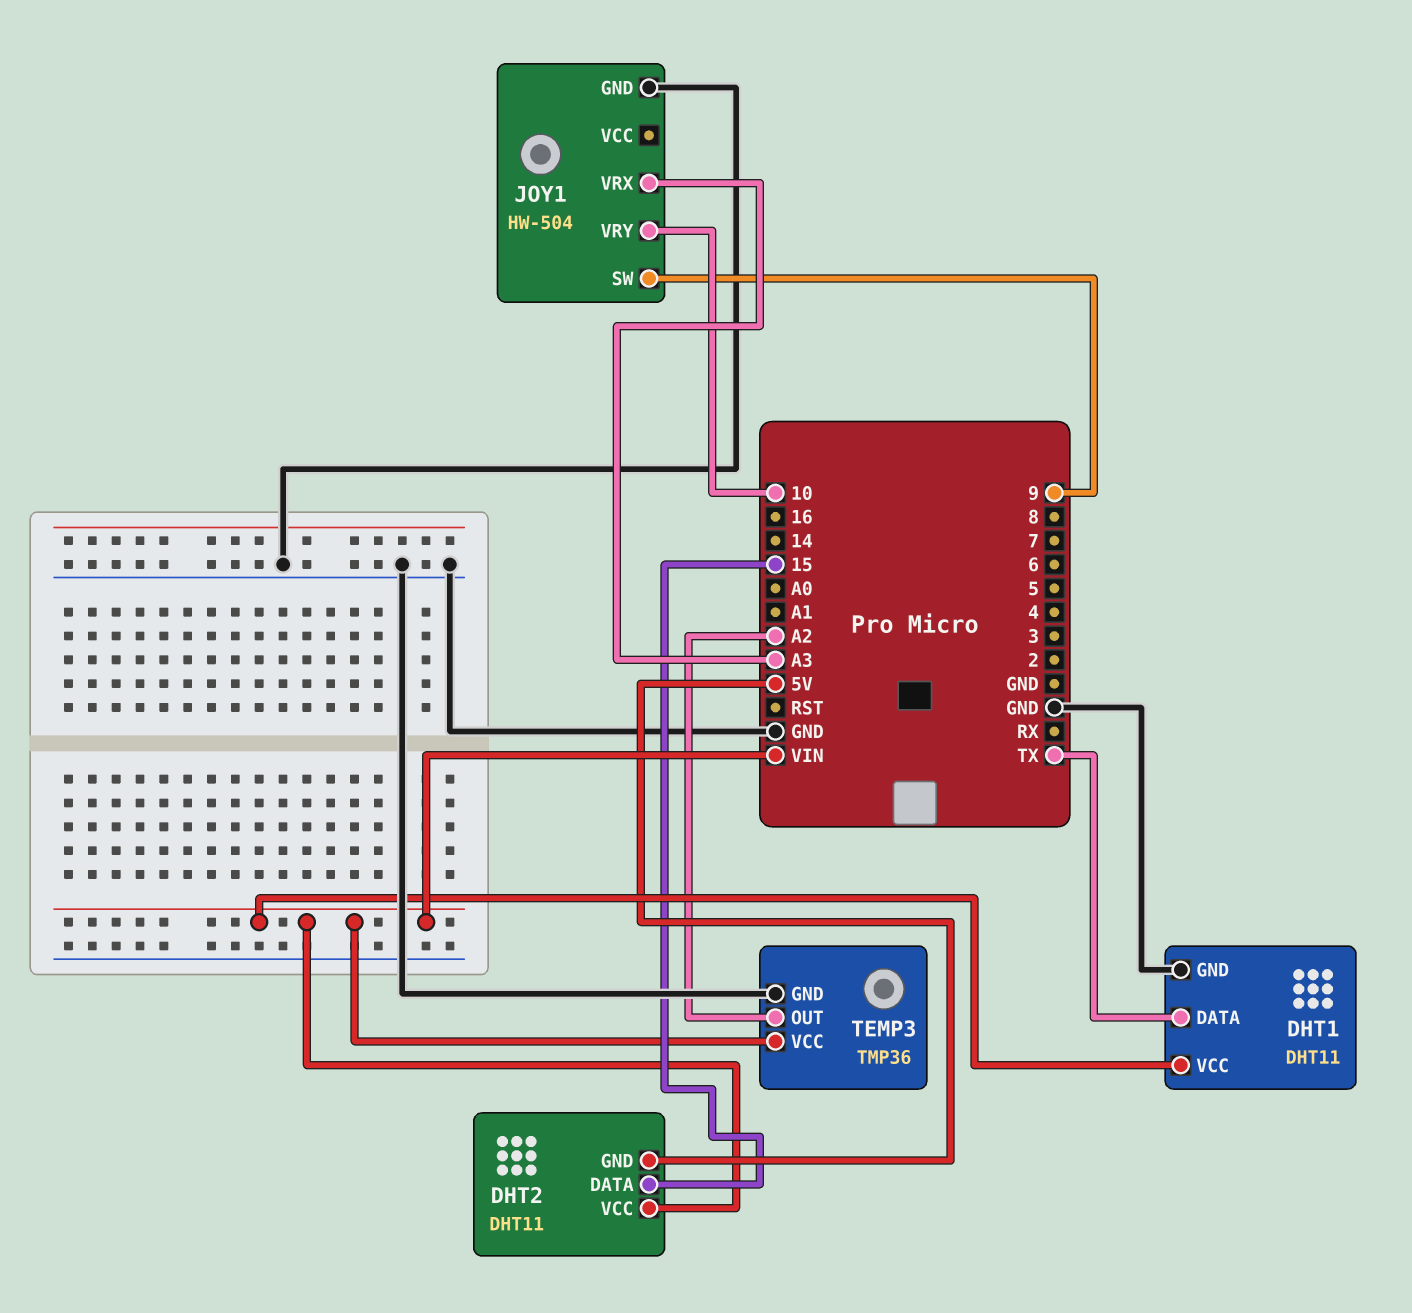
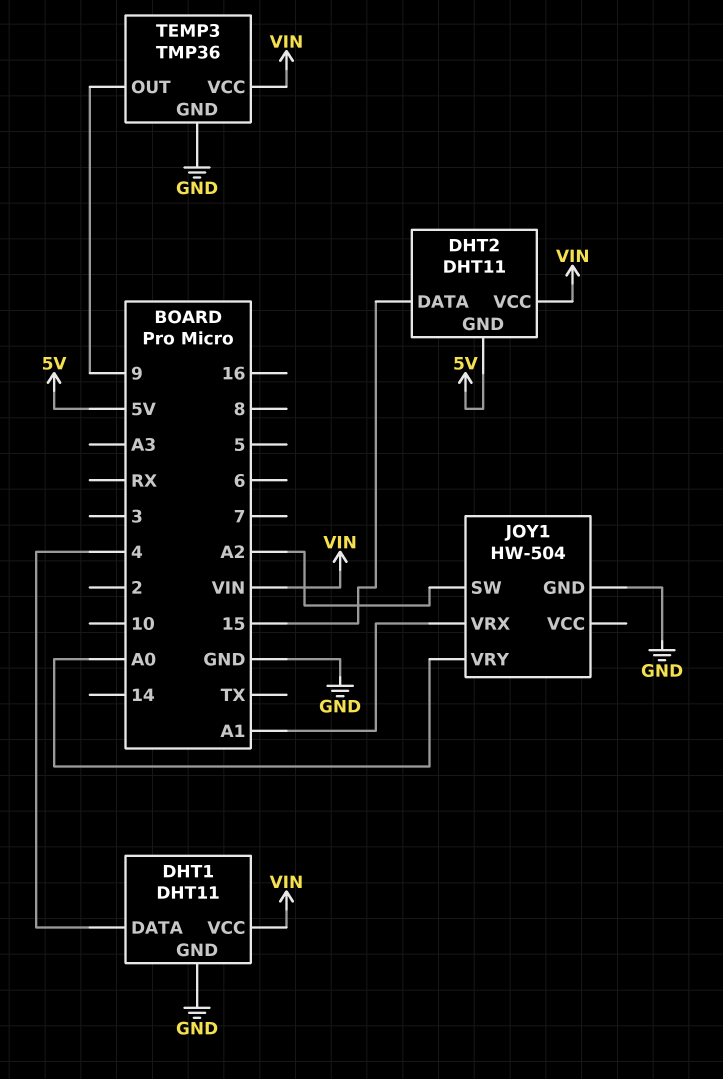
DHT1 pin DATA: TX -> 4
JOY1 pin SW: 9 -> A2
JOY1 pin VRX: A3 -> A1
JOY1 pin VRY: 10 -> A0
TEMP3 pin OUT: A2 -> 9

